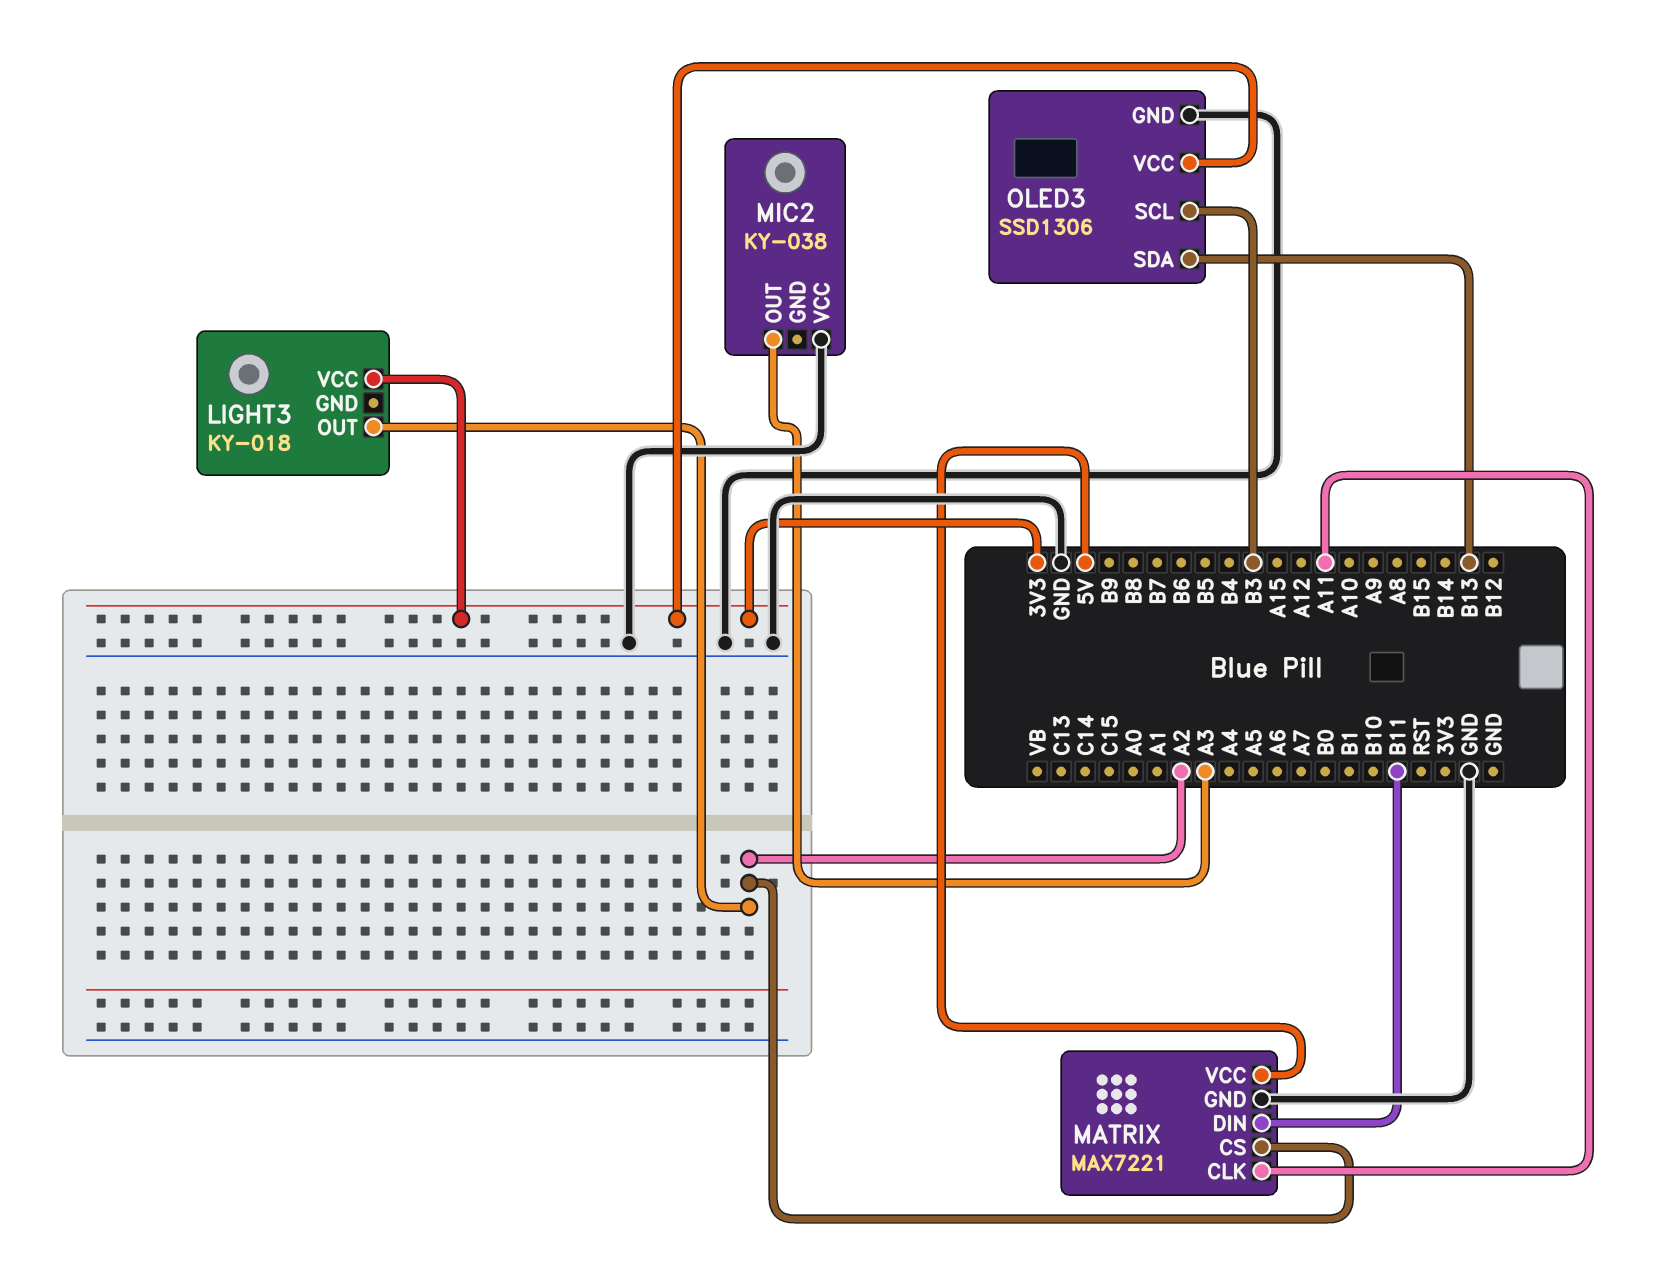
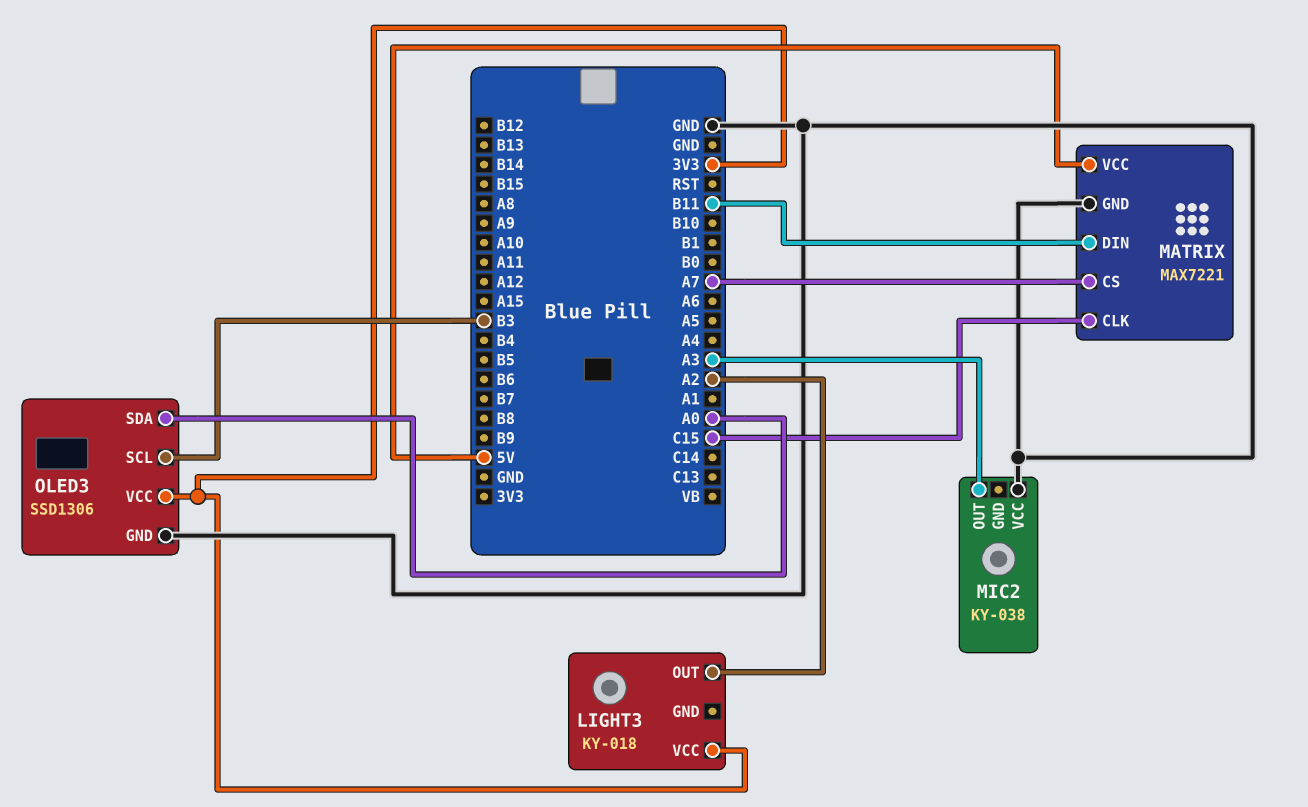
MATRIX pin CLK: A11 -> C15
MATRIX pin CS: A2 -> A7
OLED3 pin SDA: B13 -> A0

